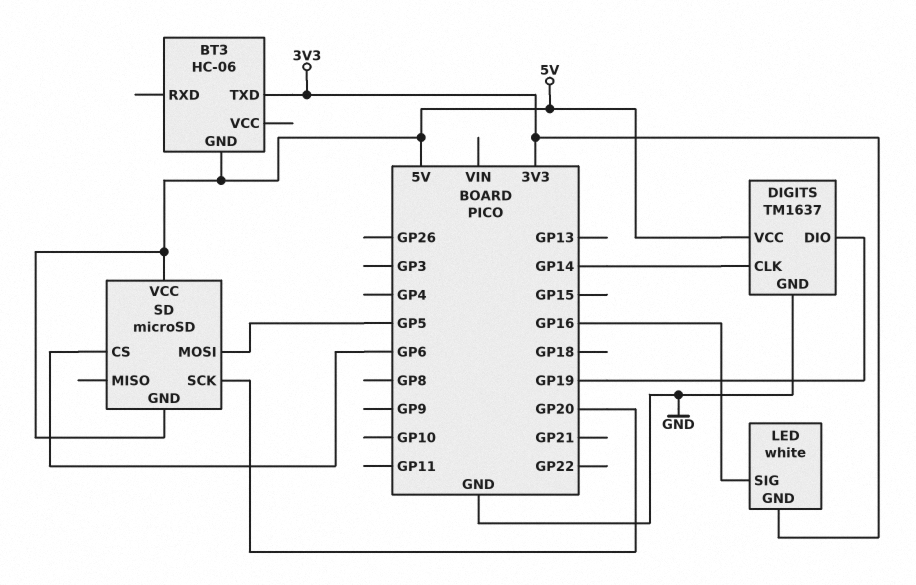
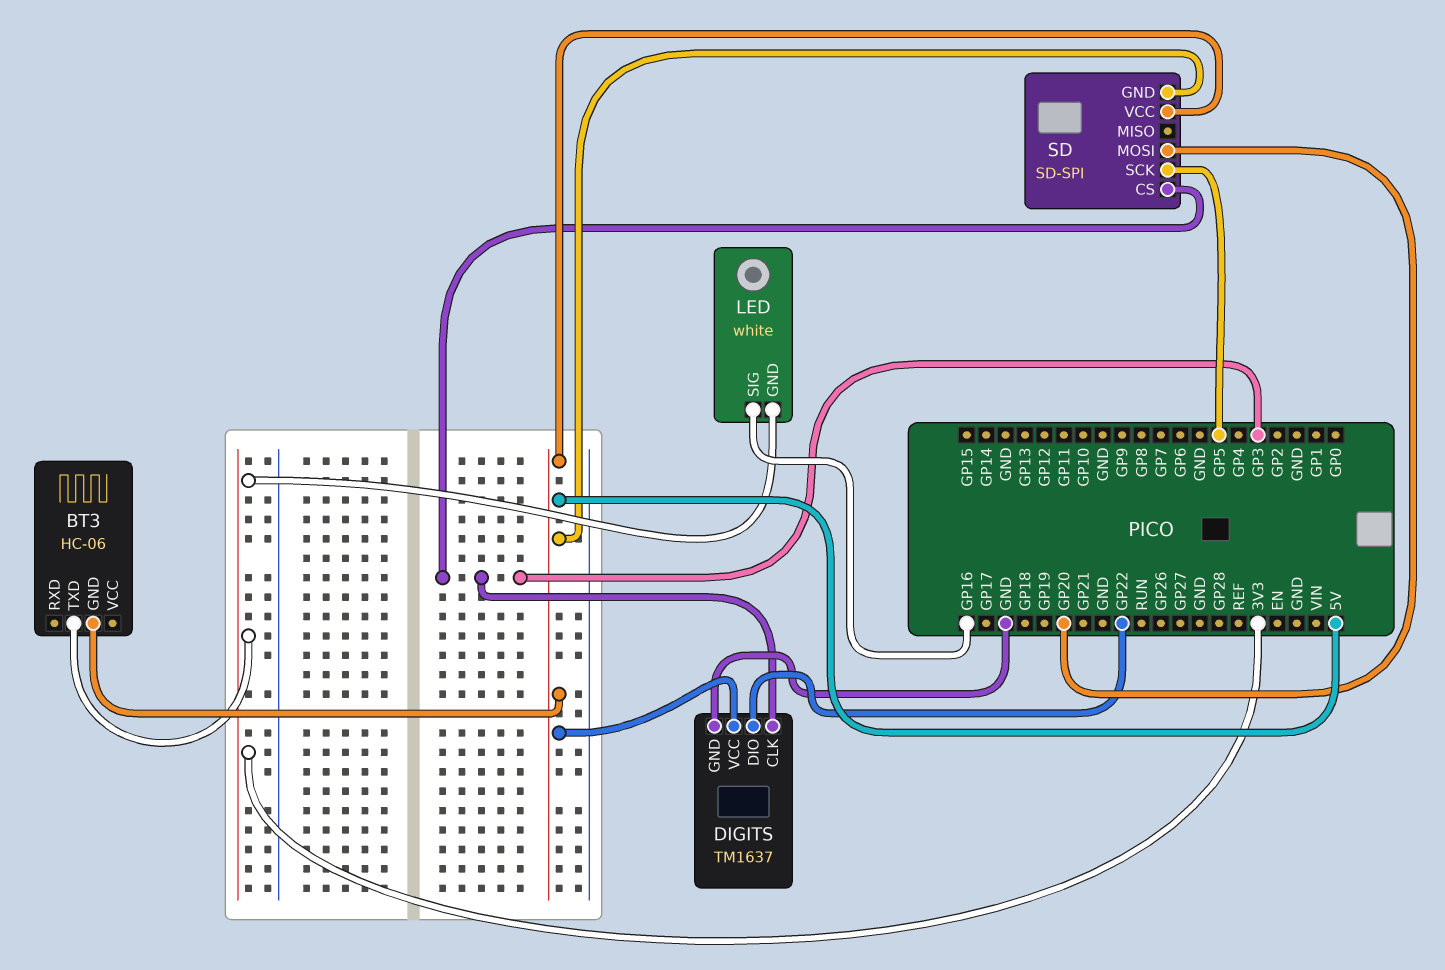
DIGITS pin CLK: GP14 -> GP3
DIGITS pin DIO: GP19 -> GP22
SD: microSD -> SD-SPI
SD pin CS: GP6 -> GP3
SD pin MOSI: GP5 -> GP20
SD pin SCK: GP20 -> GP5

